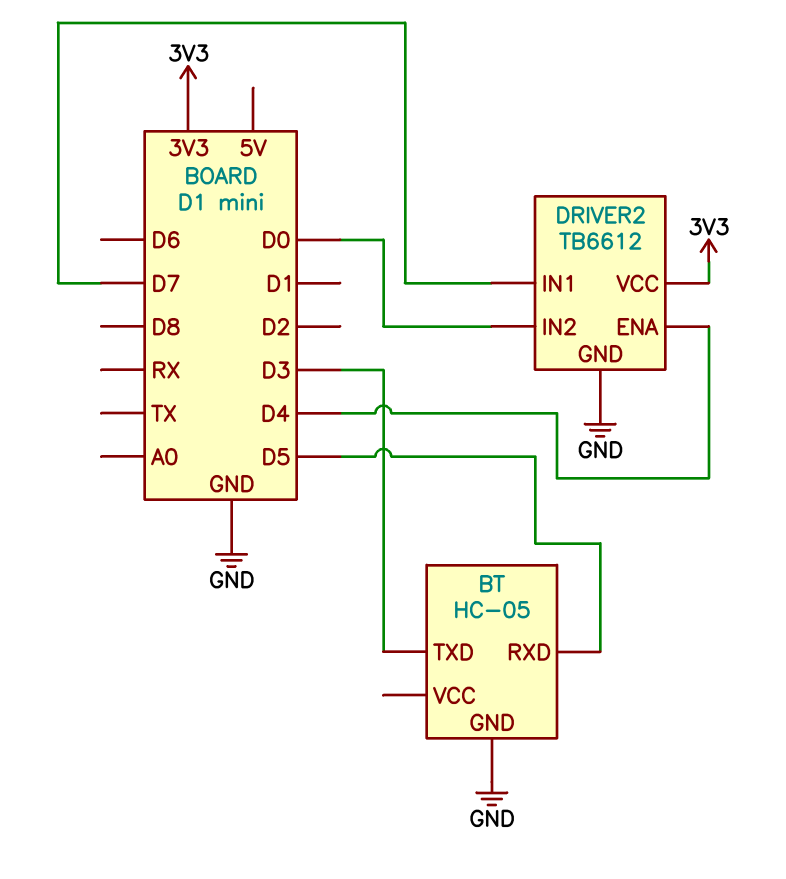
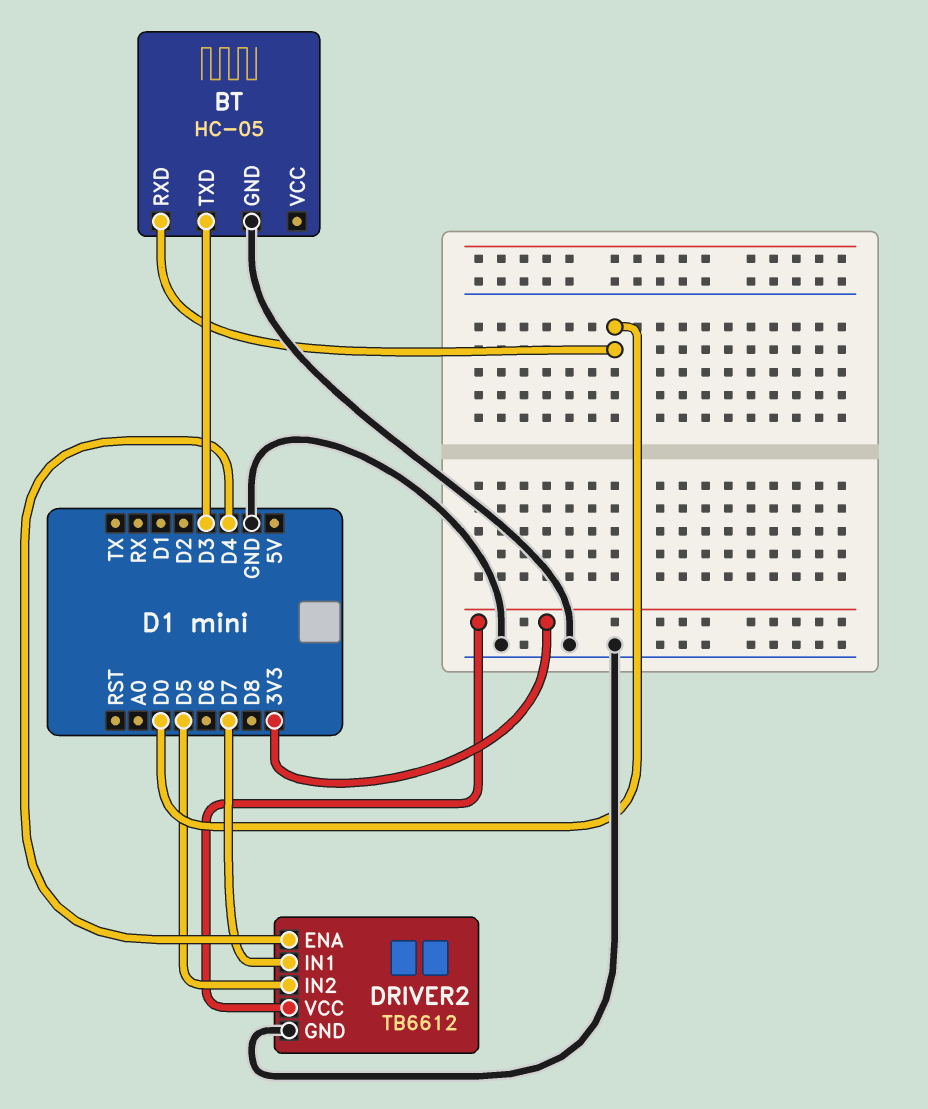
BT pin RXD: D5 -> D0
DRIVER2 pin IN2: D0 -> D5

